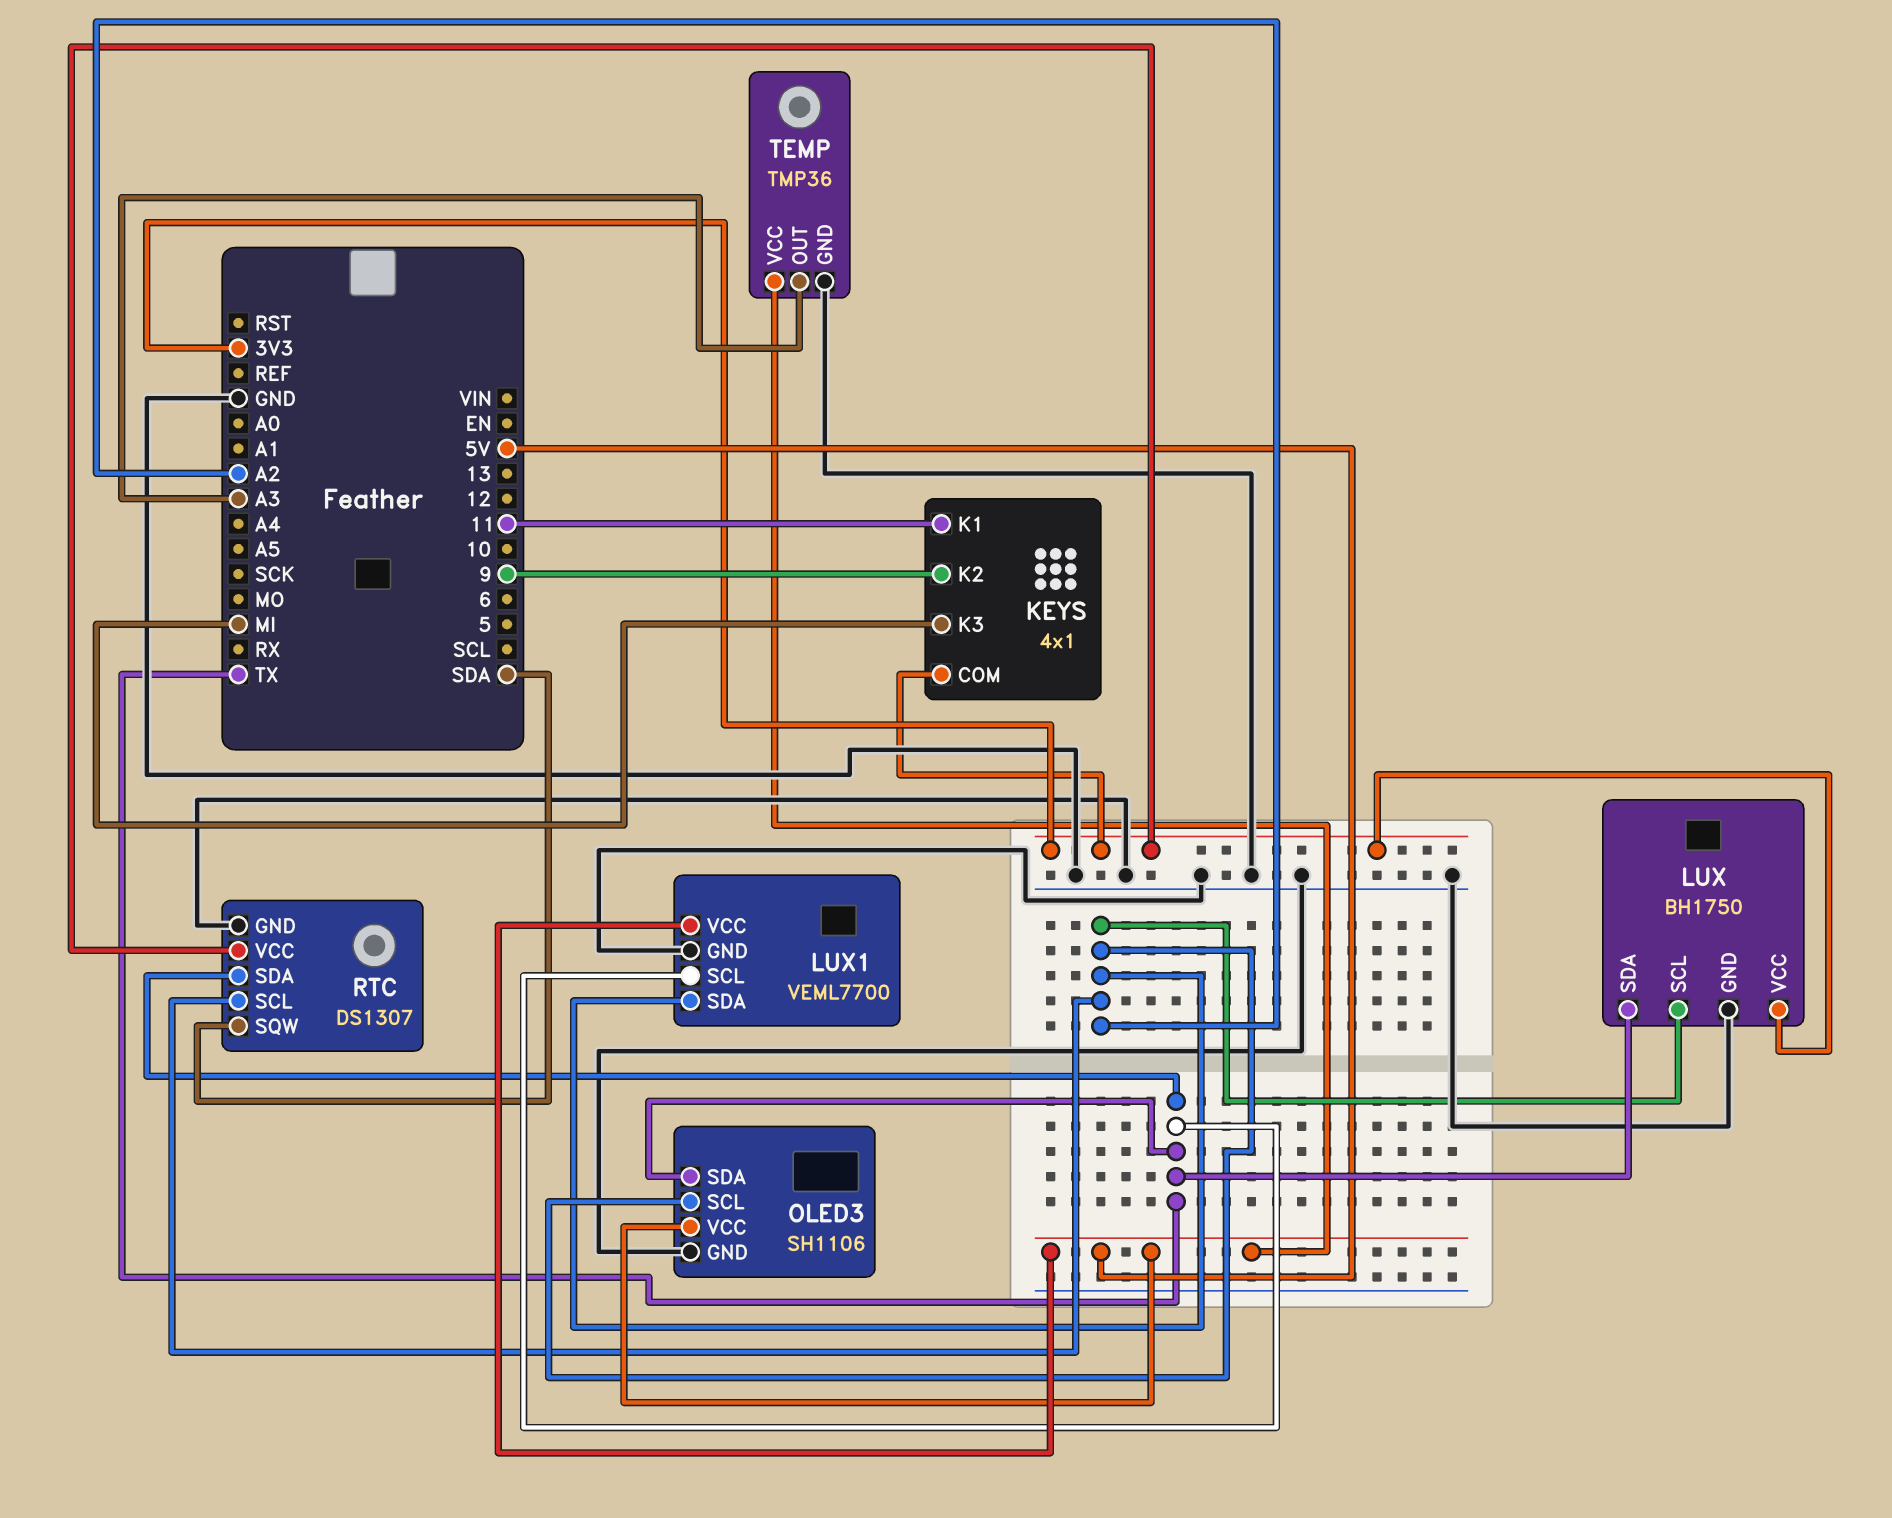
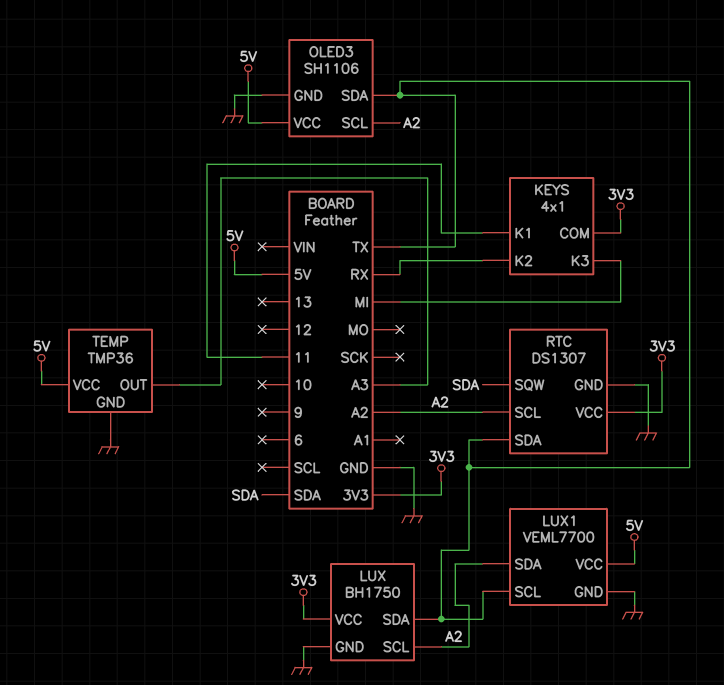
KEYS pin K2: 9 -> RX

